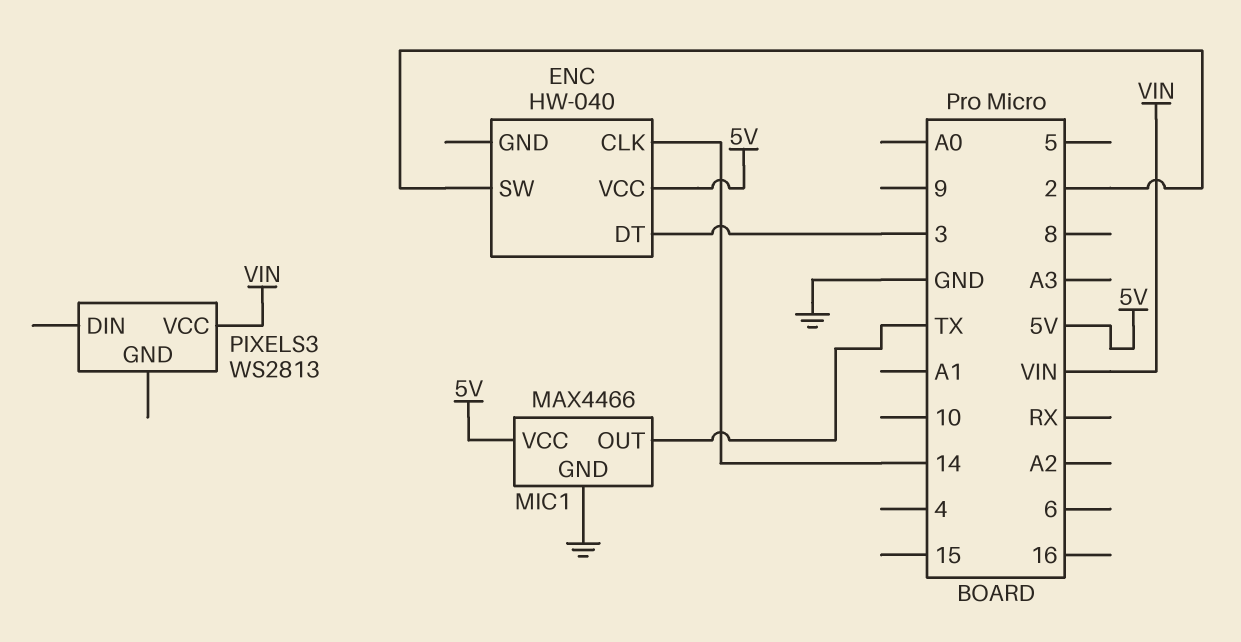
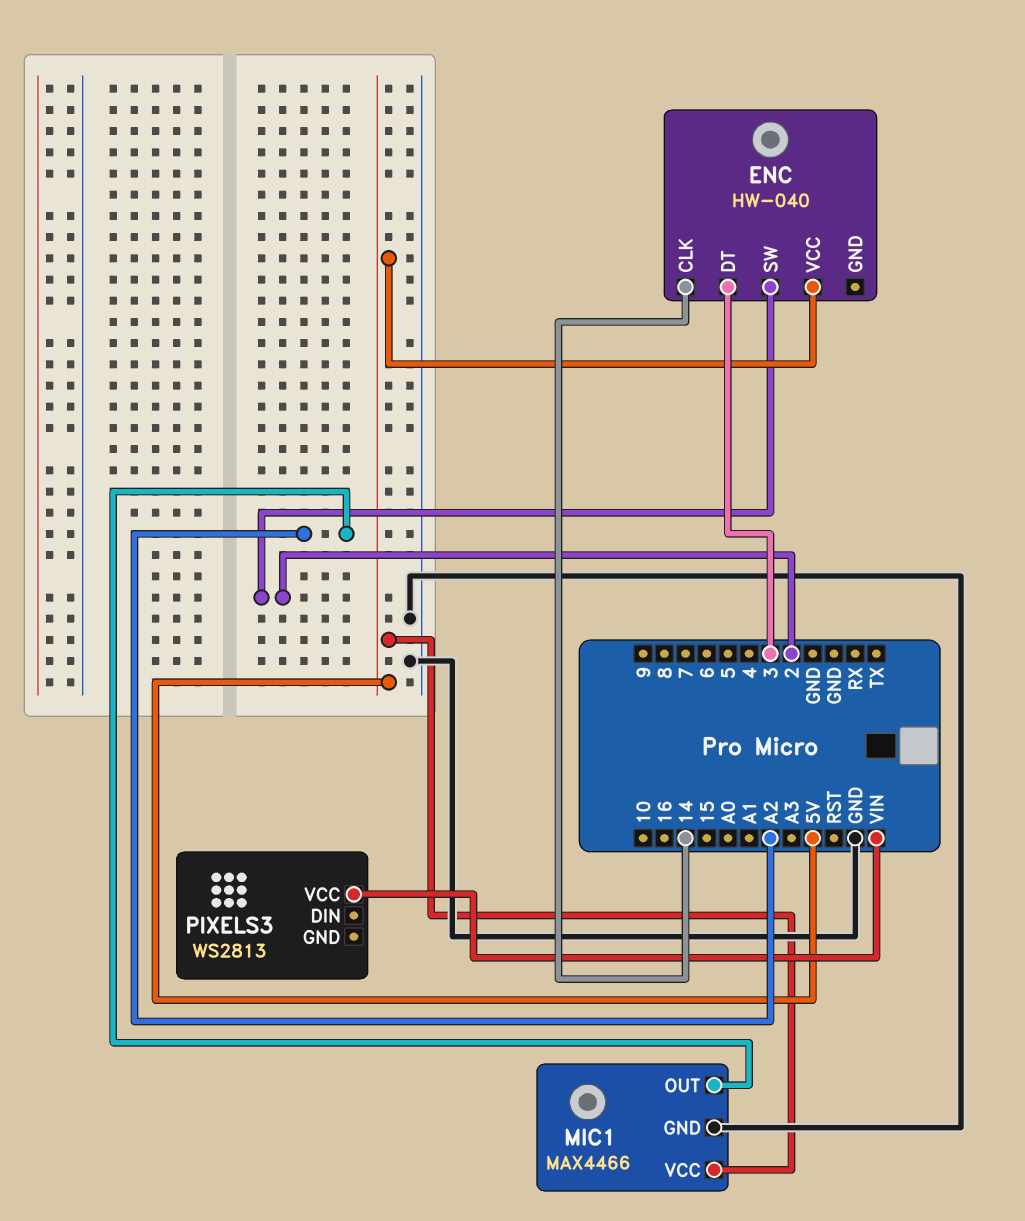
MIC1 pin OUT: TX -> A2

